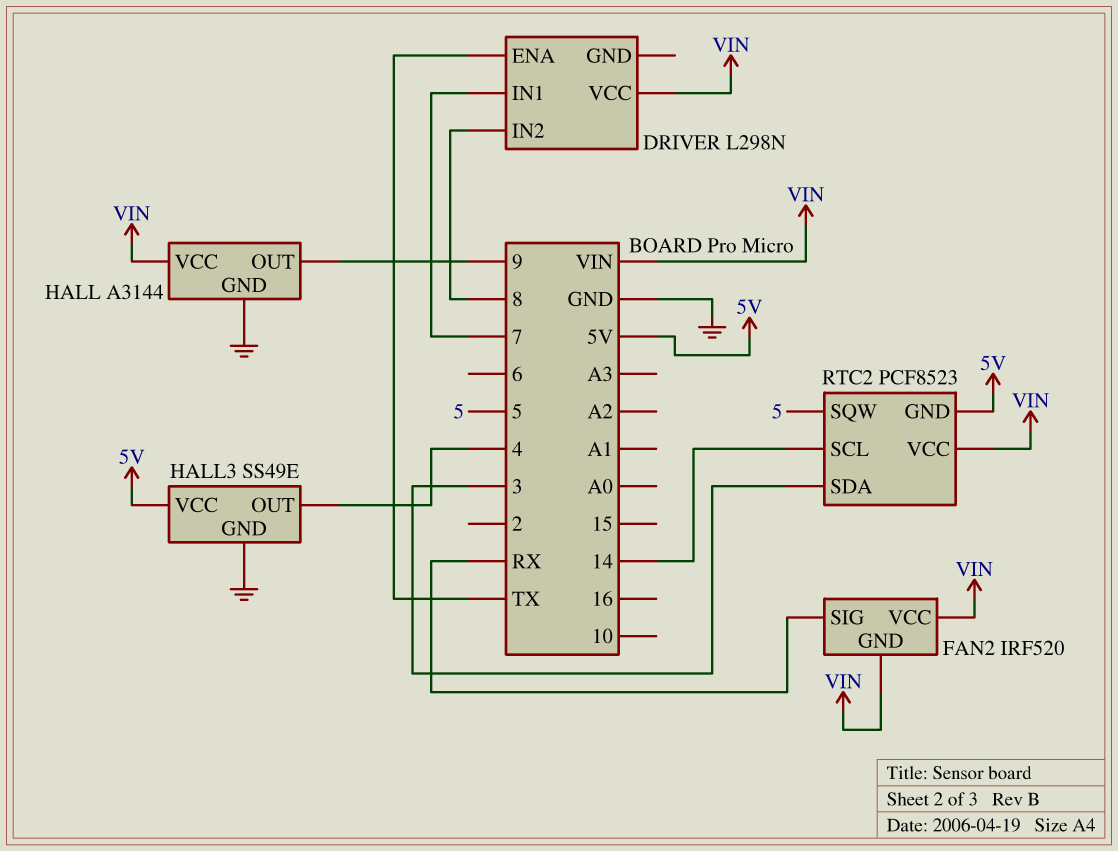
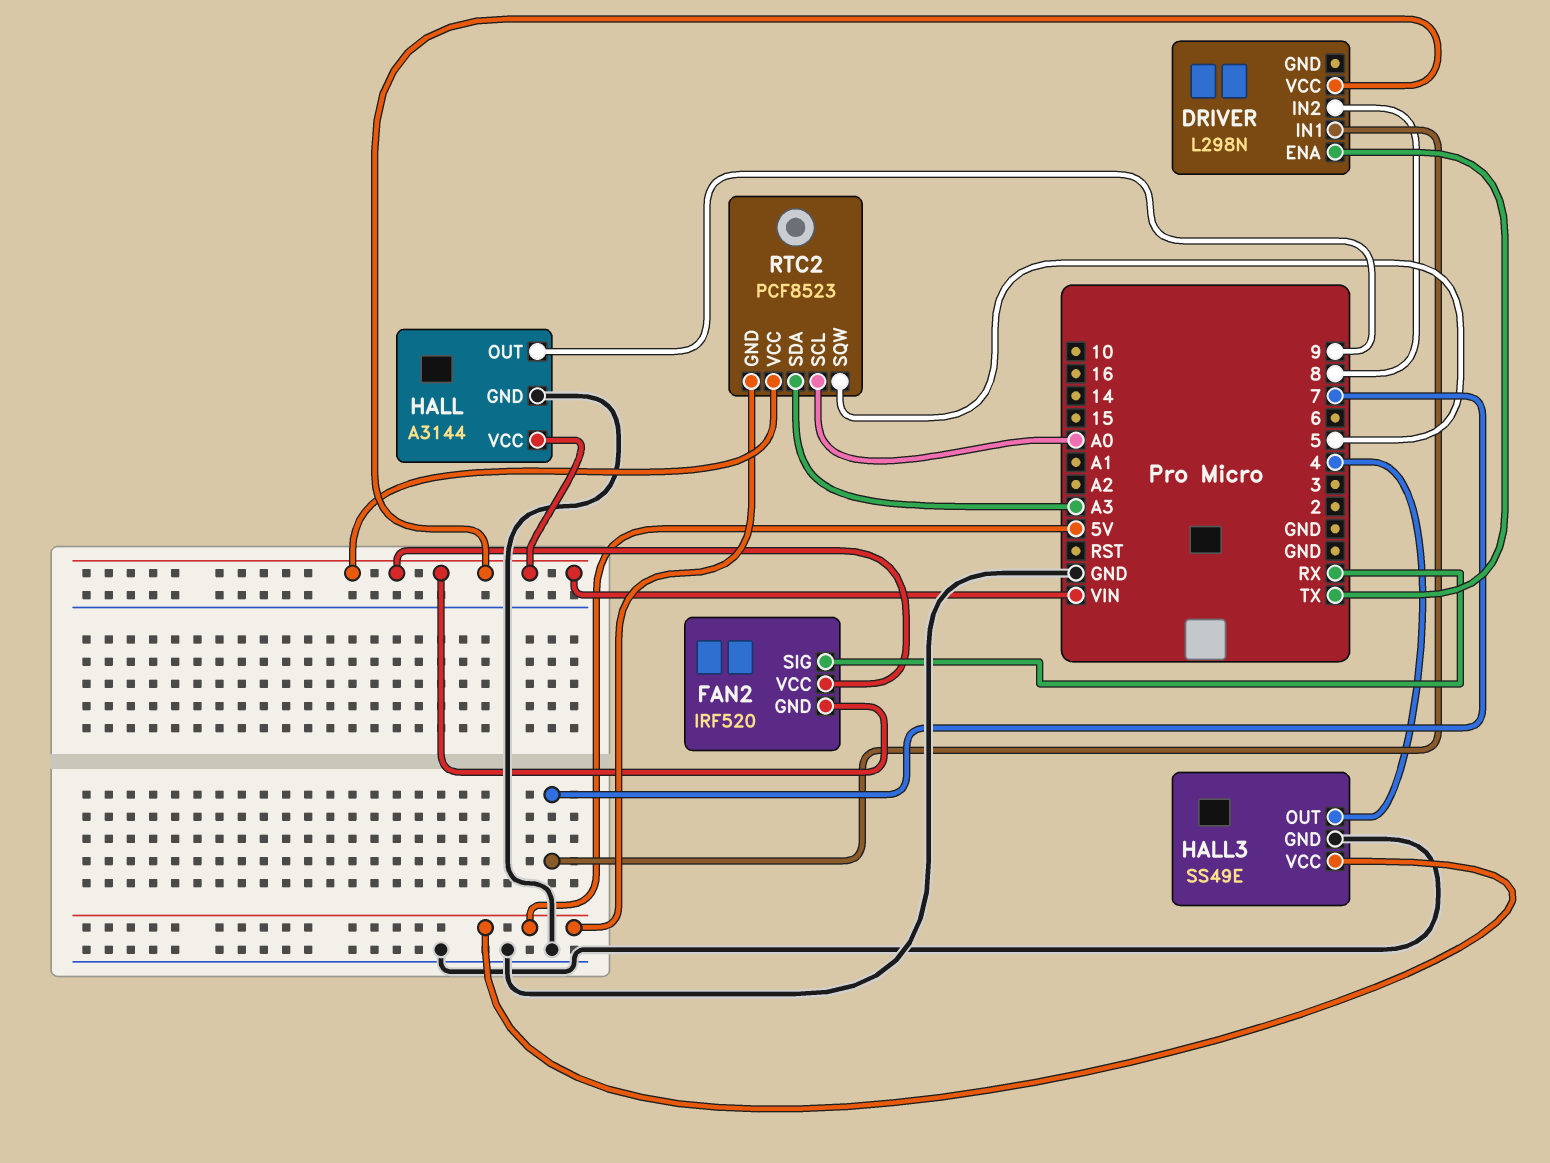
RTC2 pin SCL: 14 -> A0
RTC2 pin SDA: 3 -> A3

